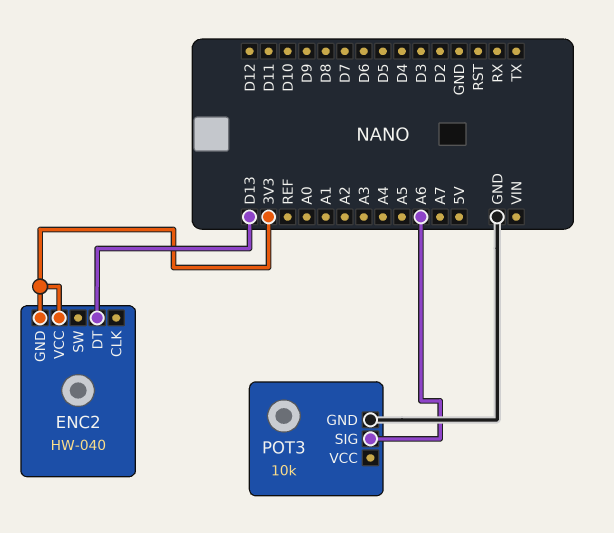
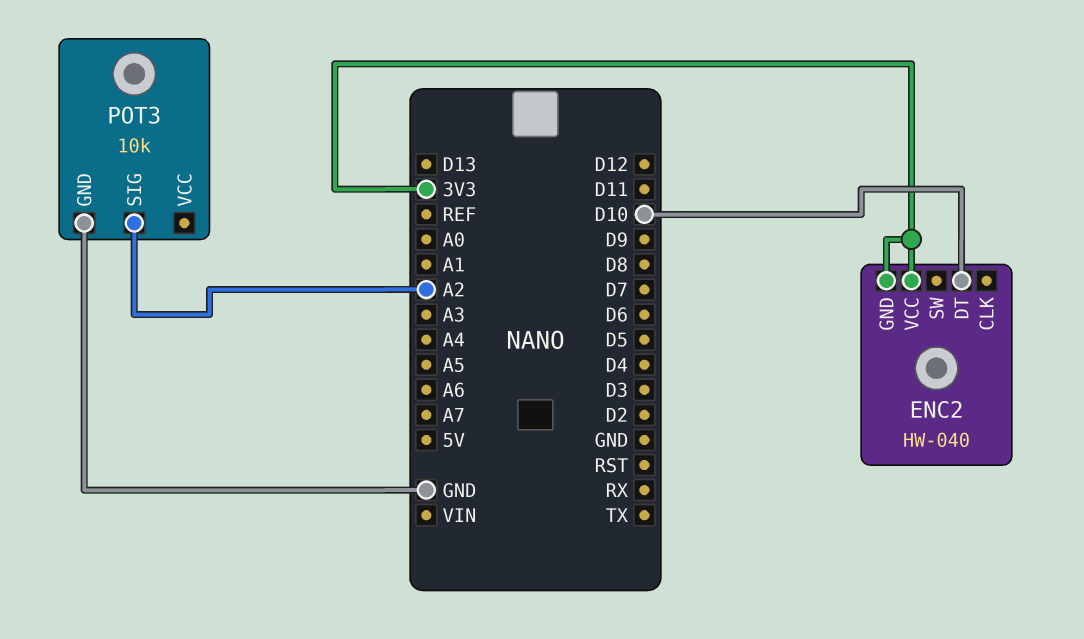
ENC2 pin DT: D13 -> D10
POT3 pin SIG: A6 -> A2

